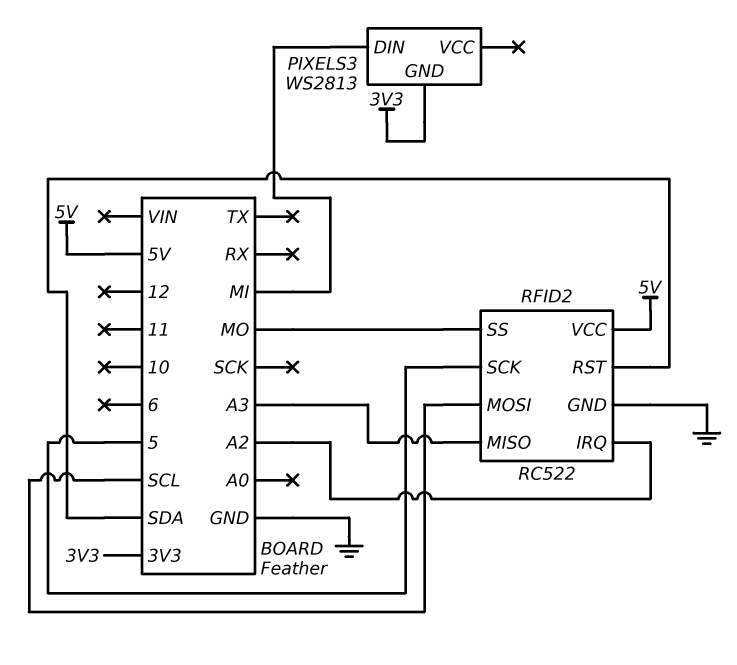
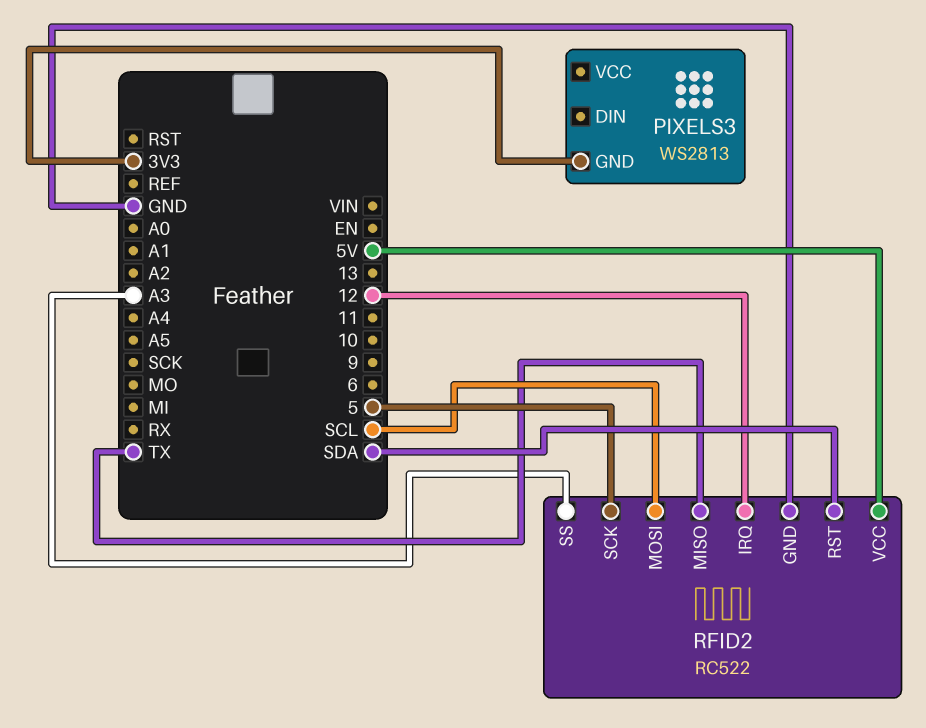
PIXELS3 pin DIN: MI -> none
RFID2 pin IRQ: A2 -> 12
RFID2 pin MISO: A3 -> TX
RFID2 pin SS: MO -> A3

